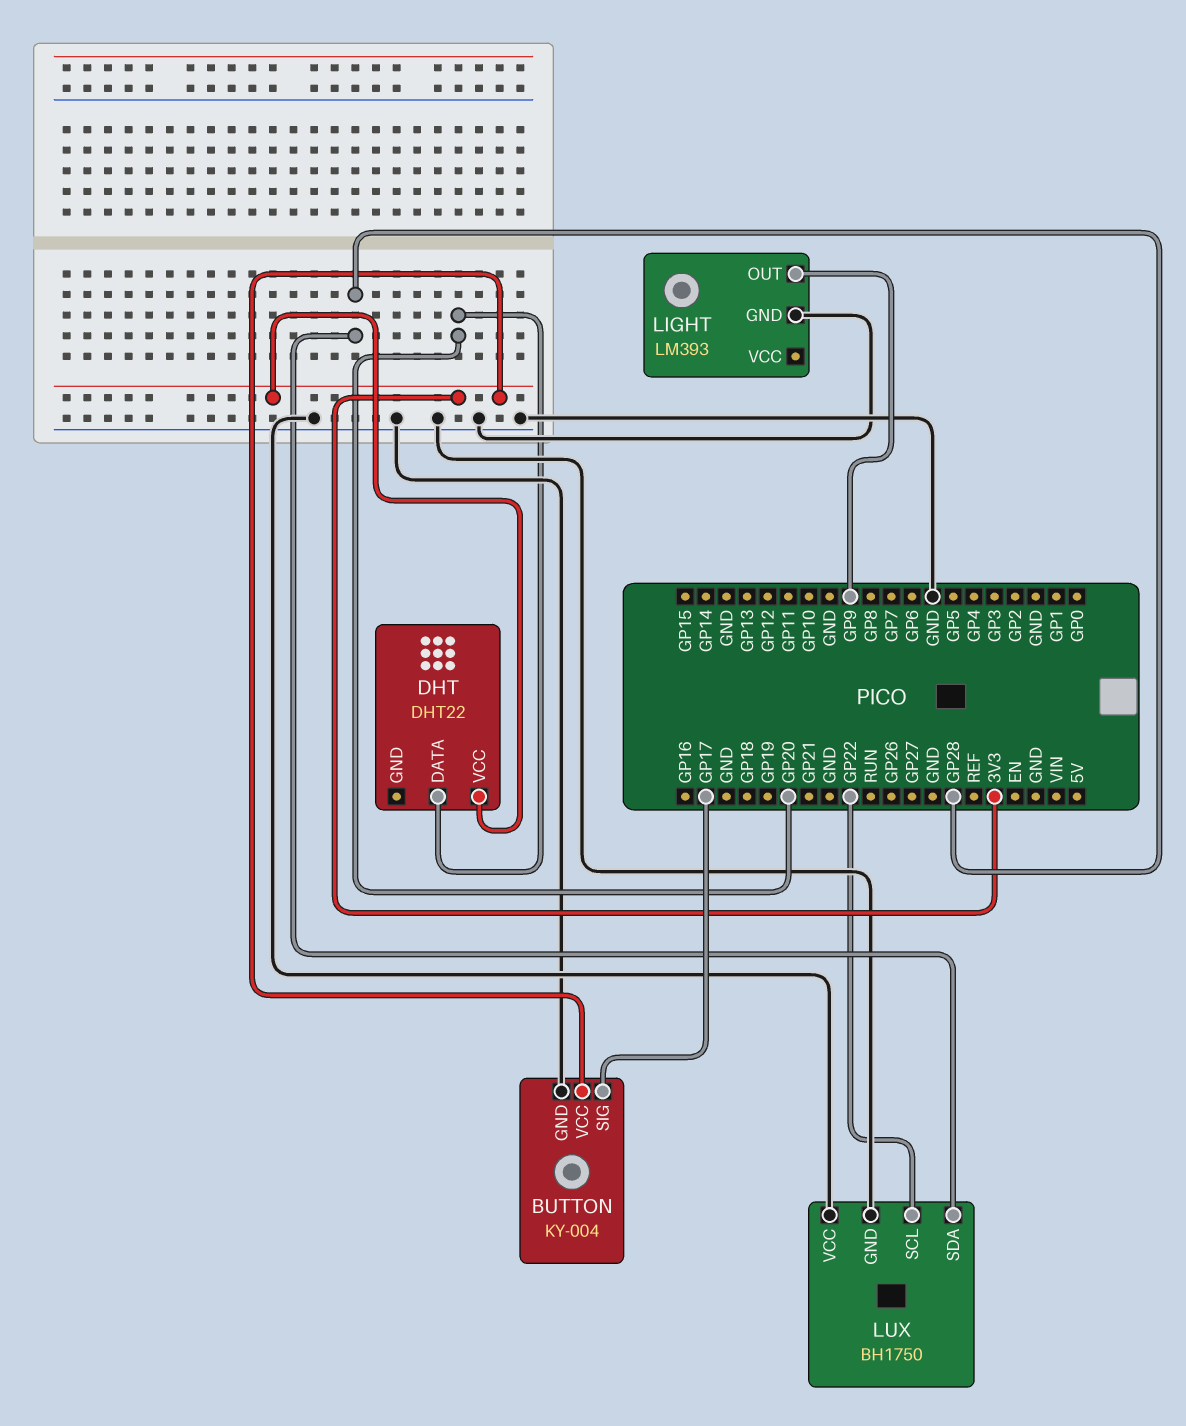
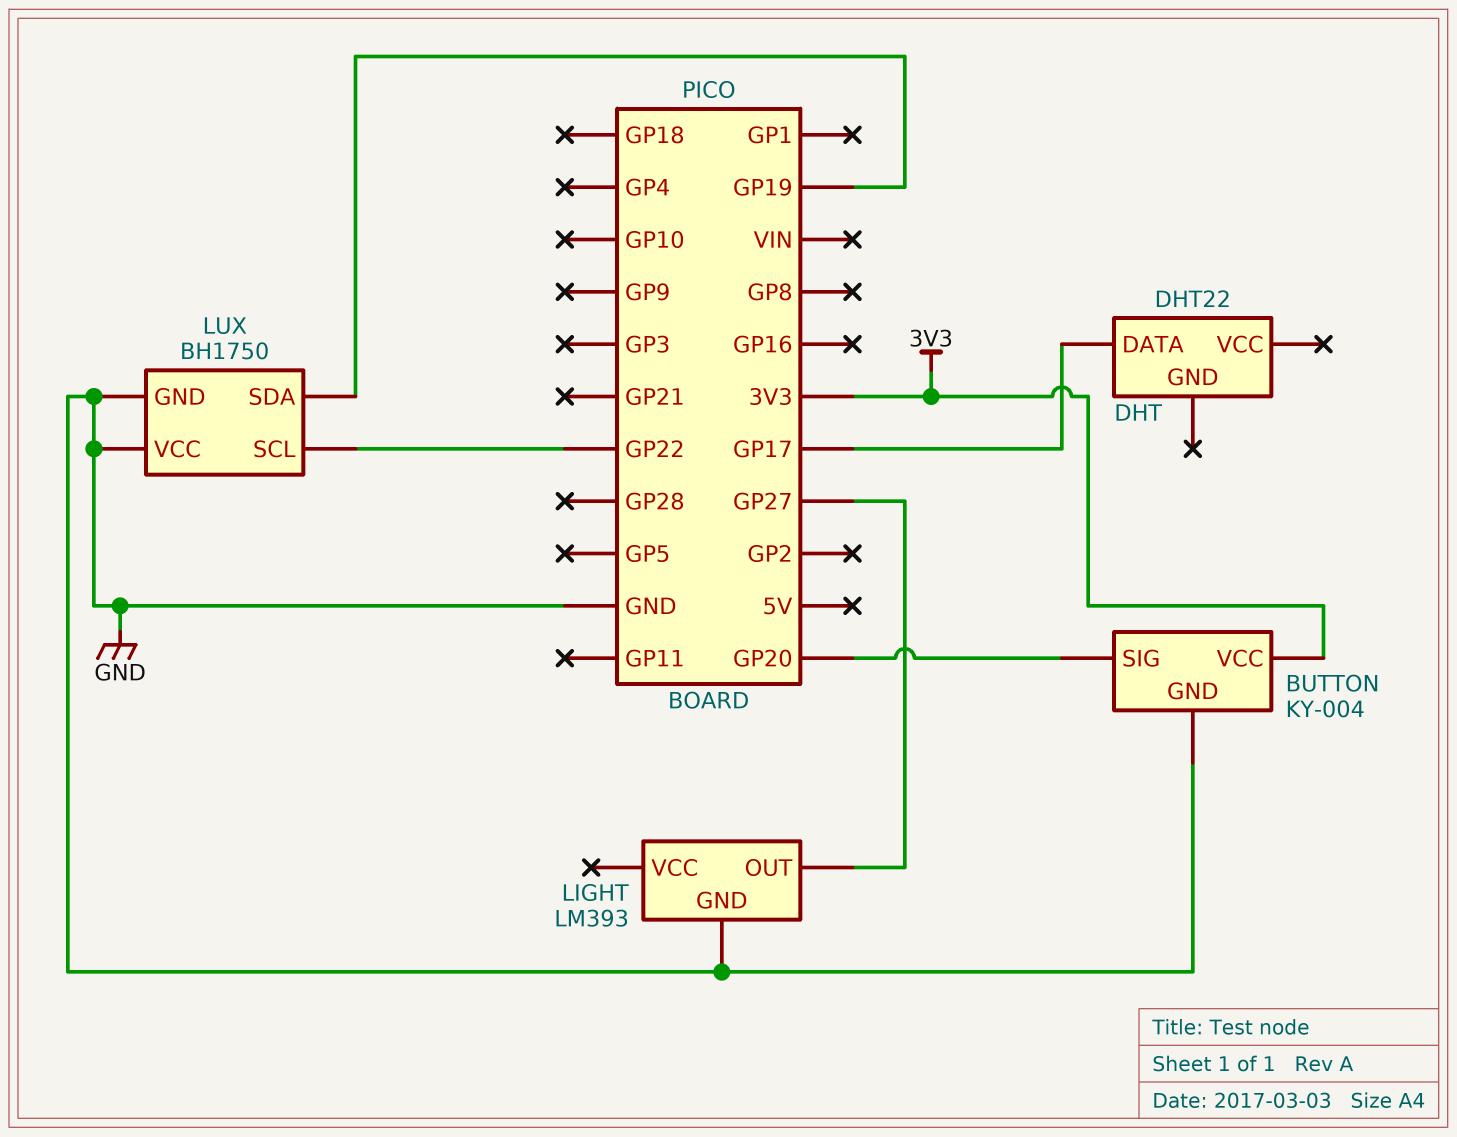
BUTTON pin SIG: GP17 -> GP20
DHT pin DATA: GP20 -> GP17
DHT pin VCC: 3V3 -> none
LIGHT pin OUT: GP9 -> GP27
LUX pin SDA: GP28 -> GP19

